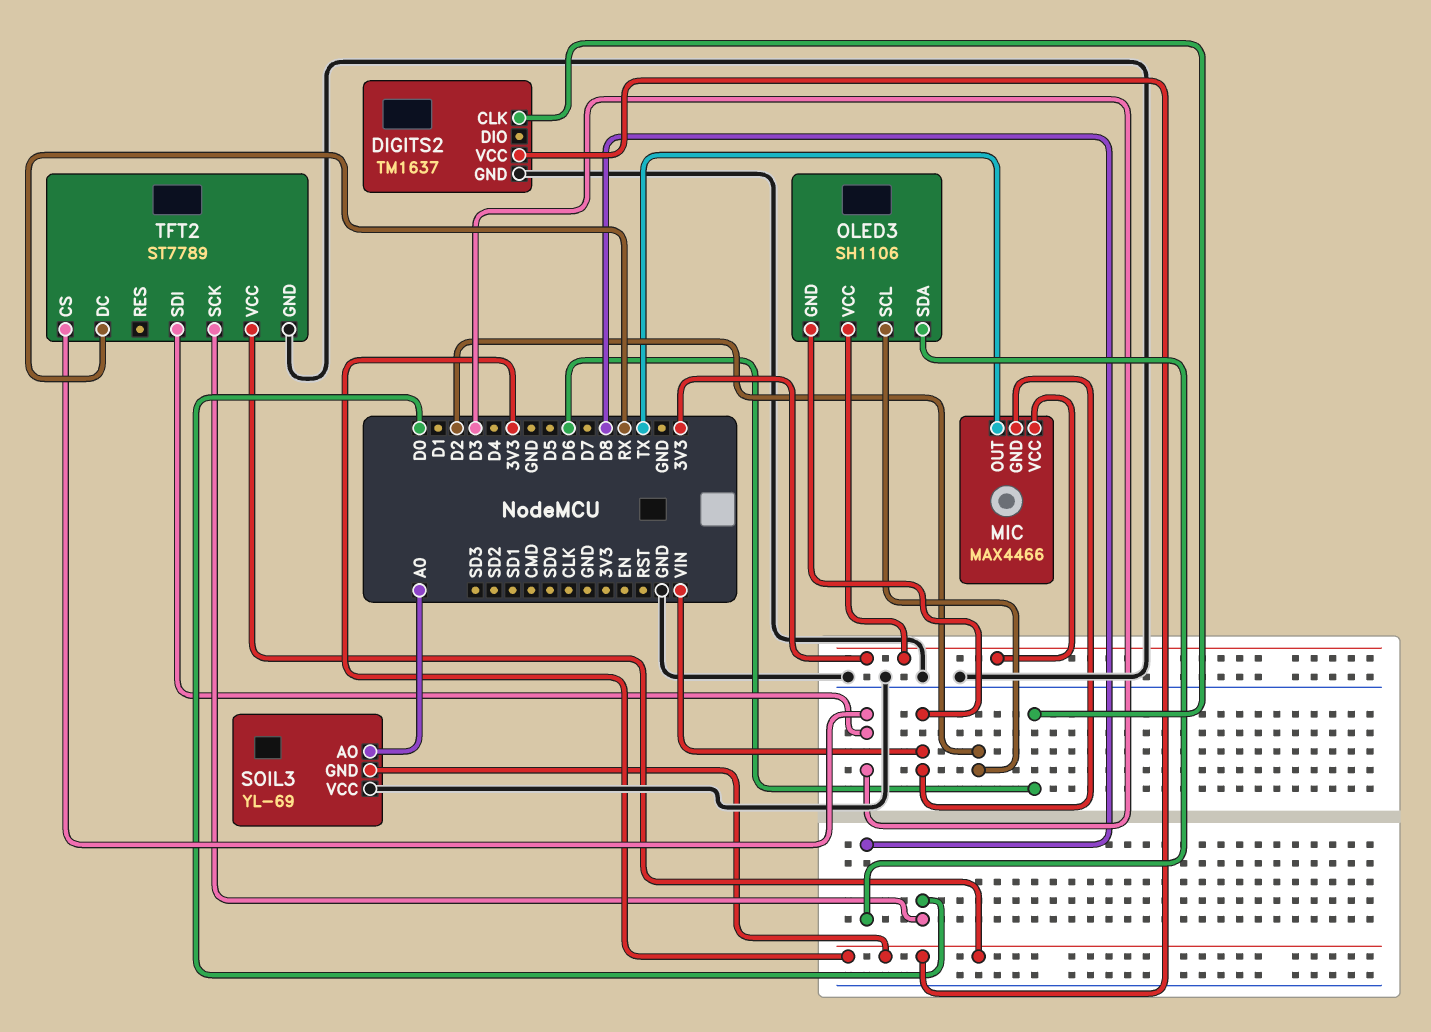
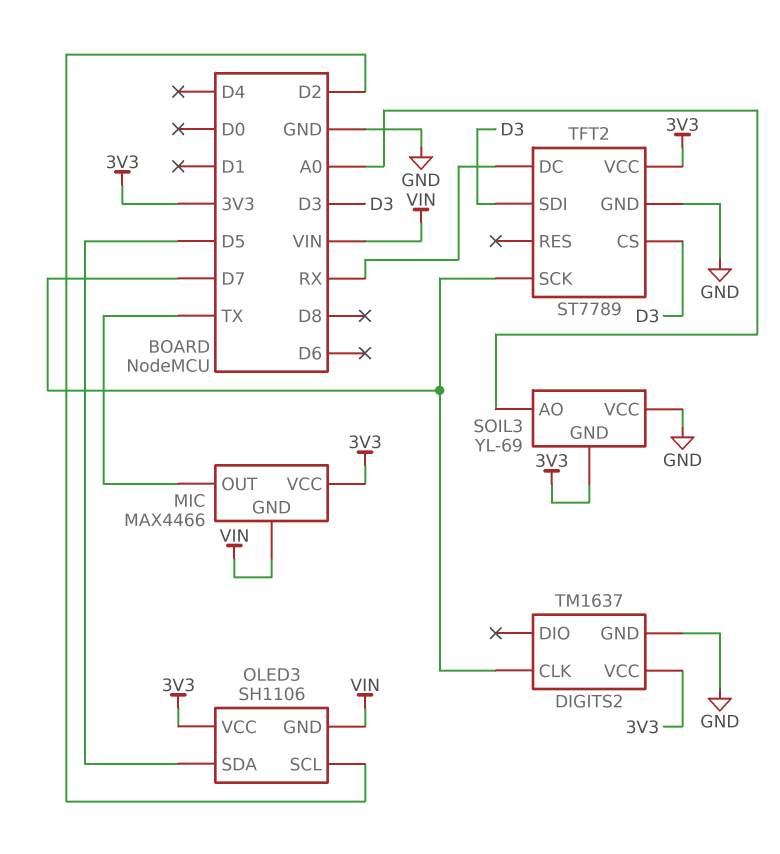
DIGITS2 pin CLK: D6 -> D7
OLED3 pin SDA: D8 -> D5
TFT2 pin SCK: D0 -> D7

